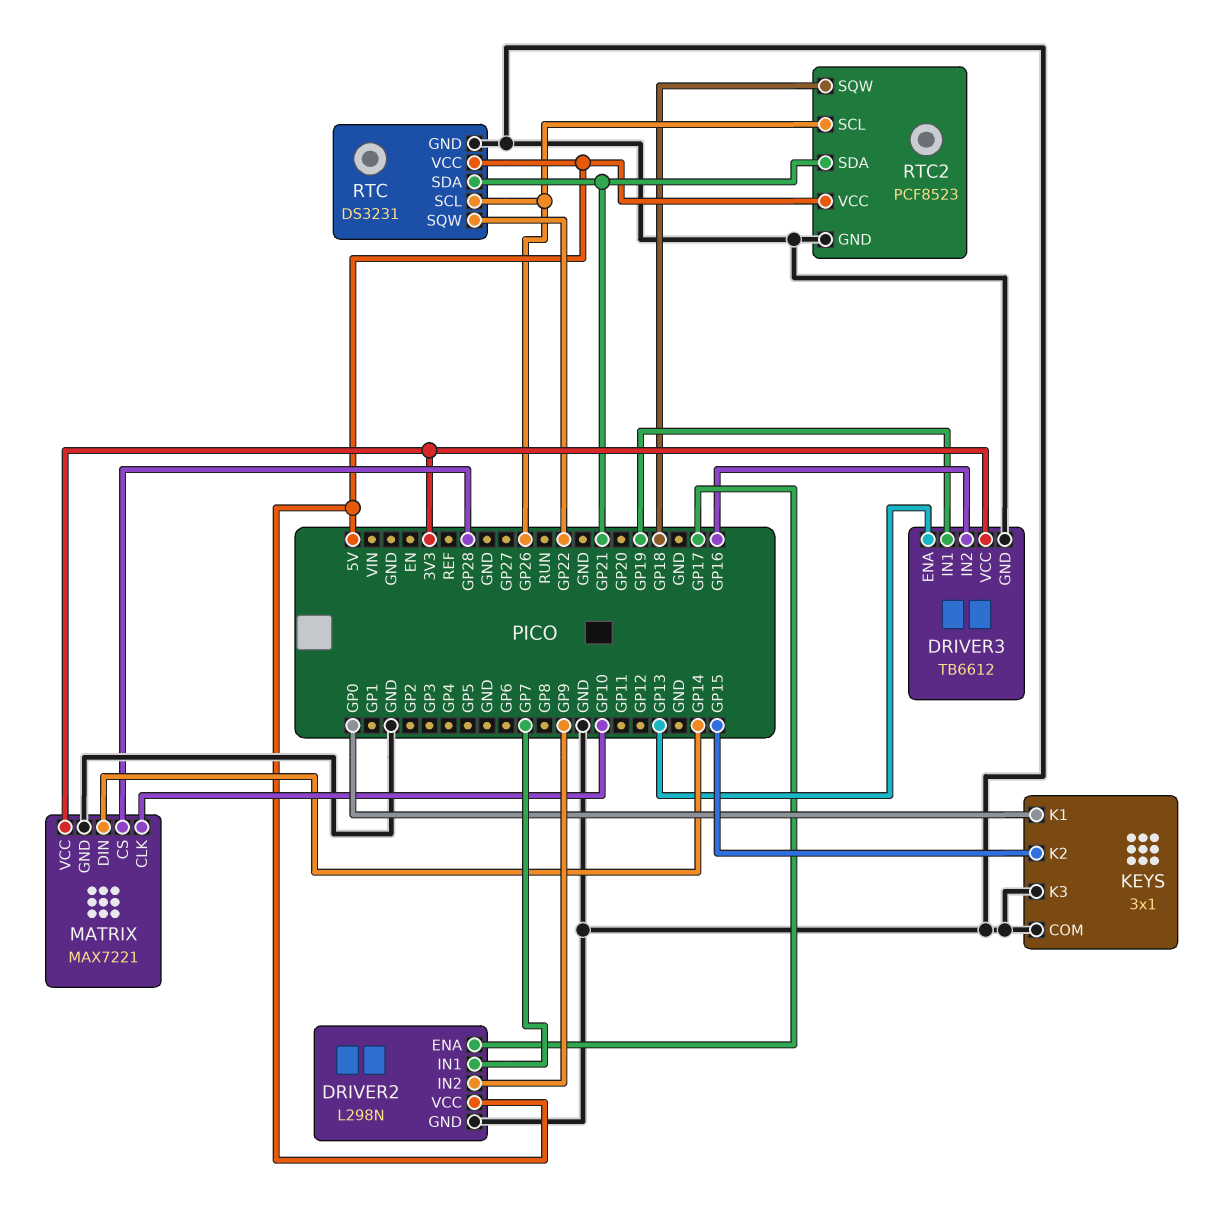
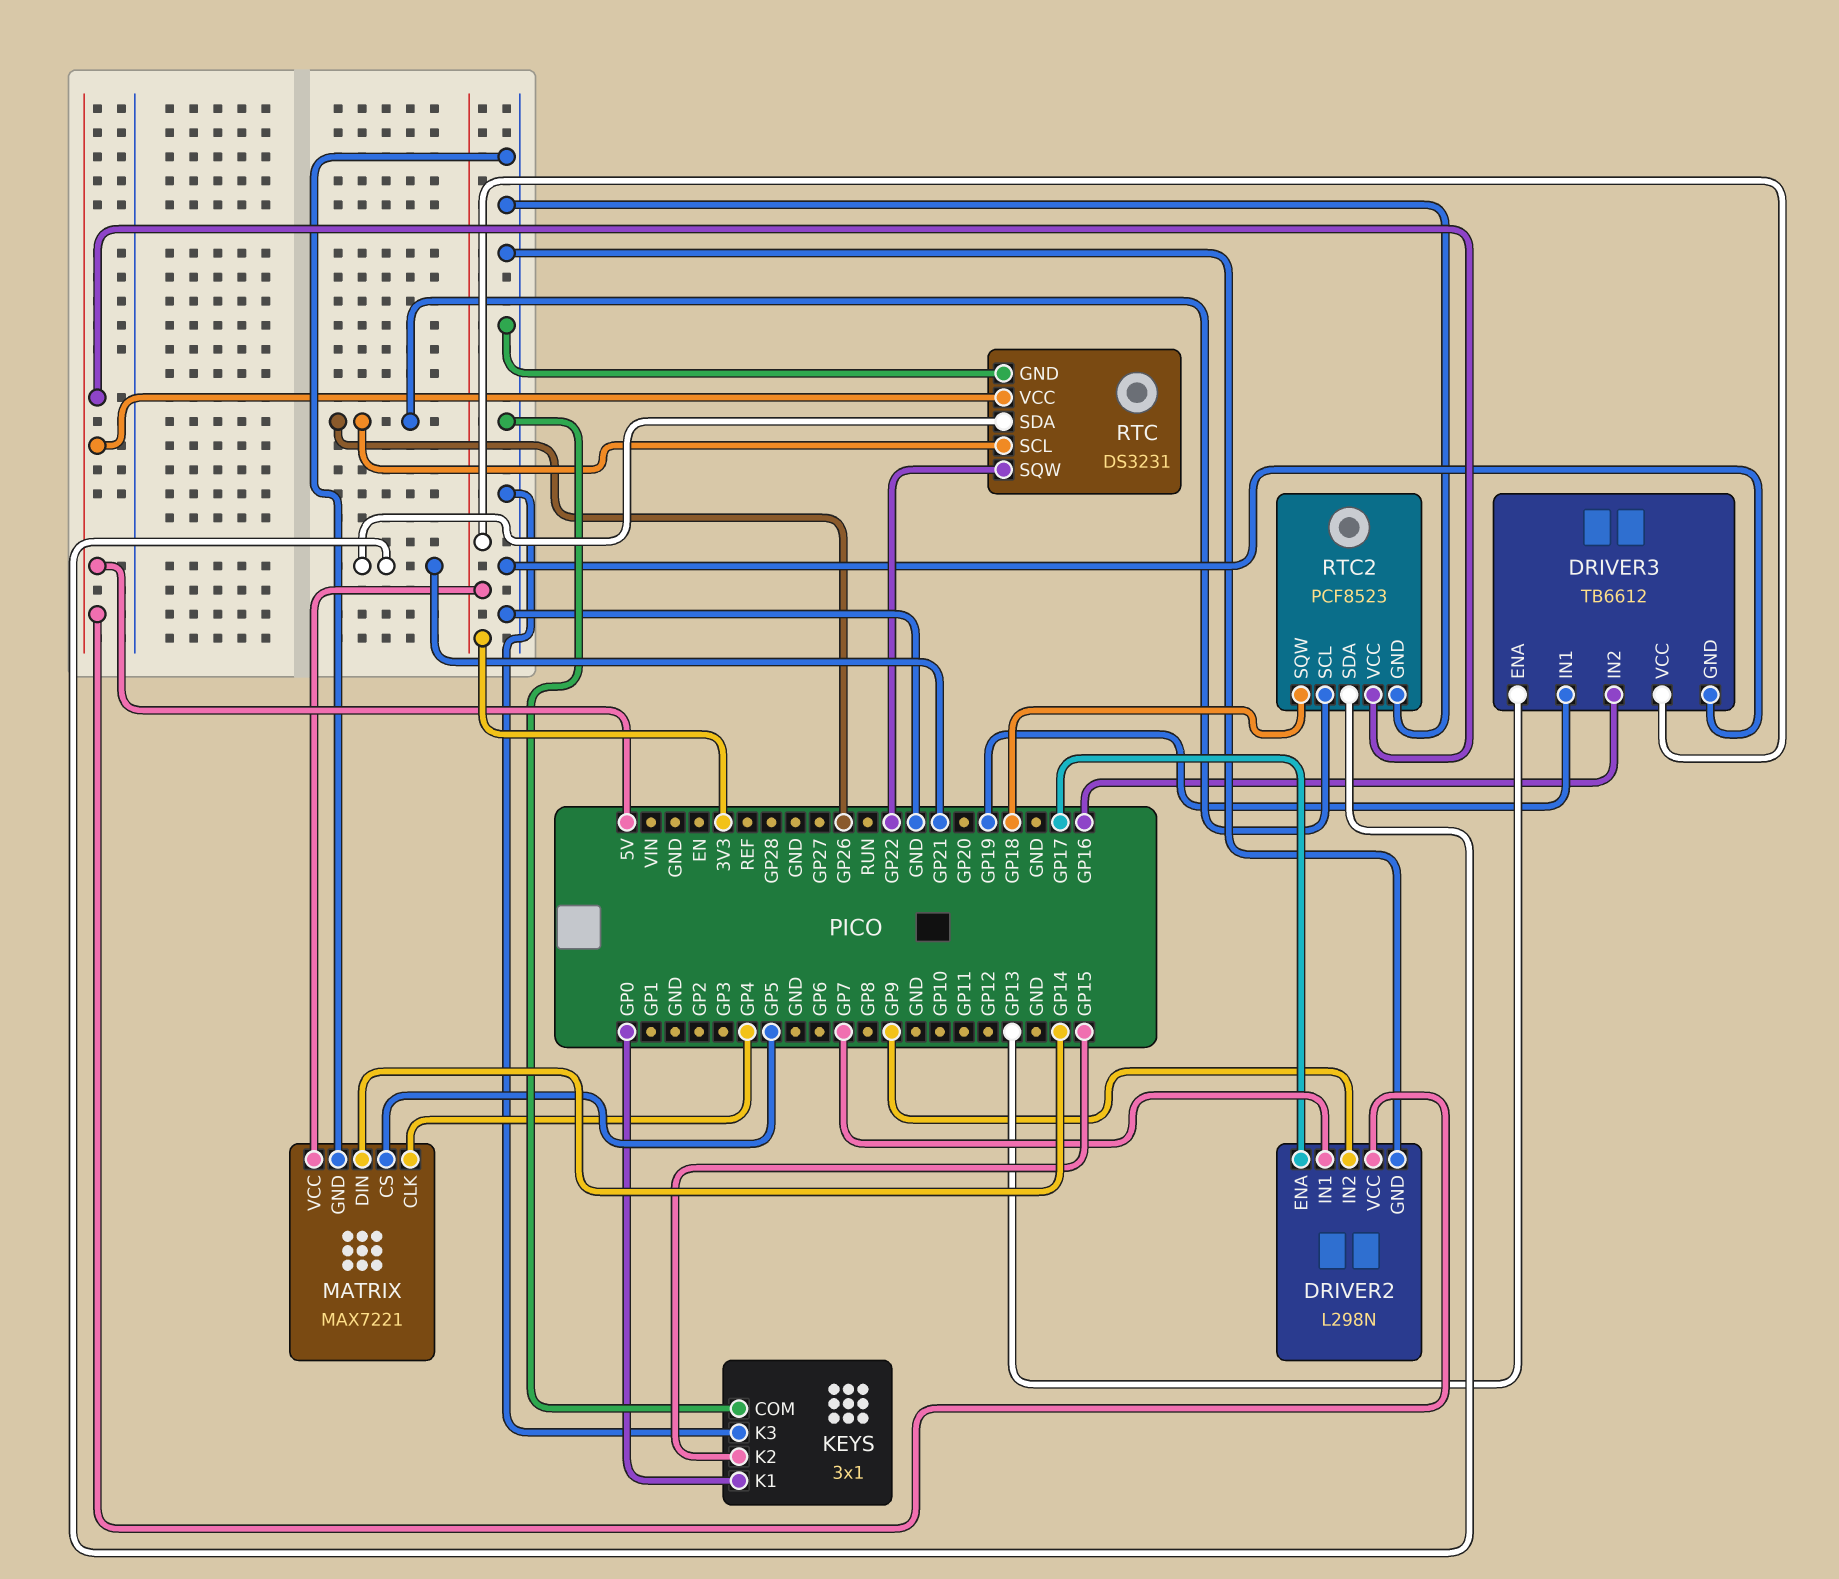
MATRIX pin CLK: GP10 -> GP4
MATRIX pin CS: GP28 -> GP5

